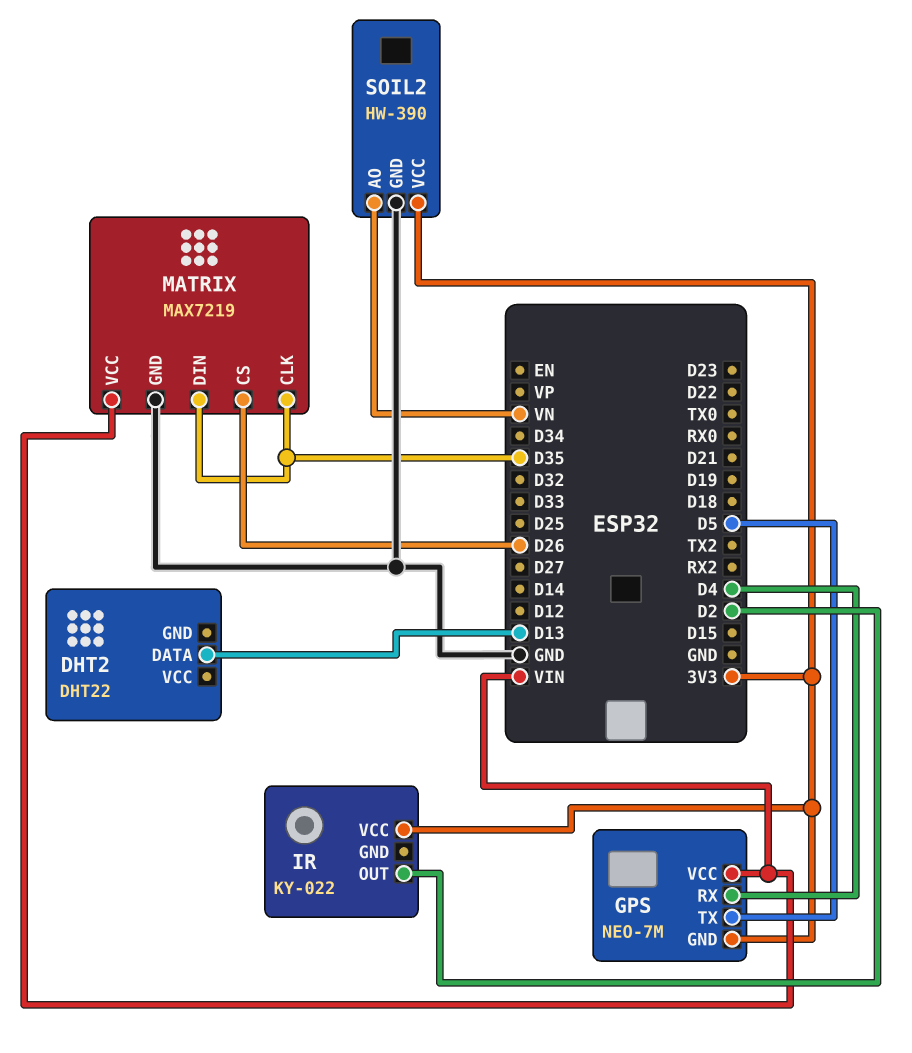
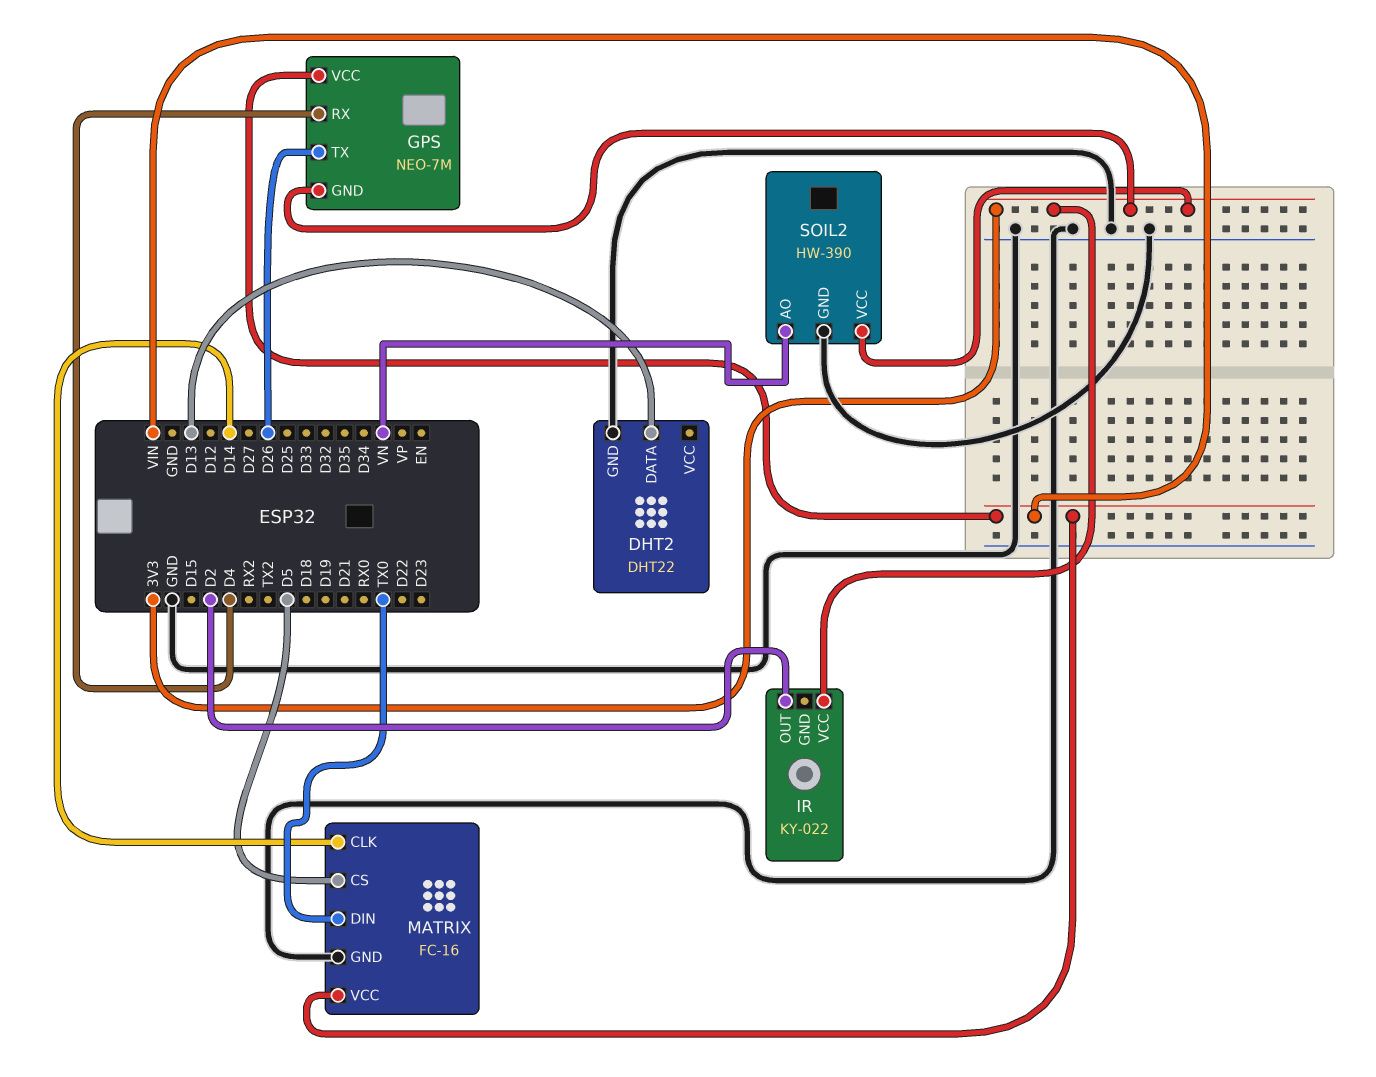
DHT2 pin GND: none -> GND
GPS pin TX: D5 -> D26
MATRIX: MAX7219 -> FC-16
MATRIX pin CLK: D35 -> D14
MATRIX pin CS: D26 -> D5
MATRIX pin DIN: D35 -> TX0

